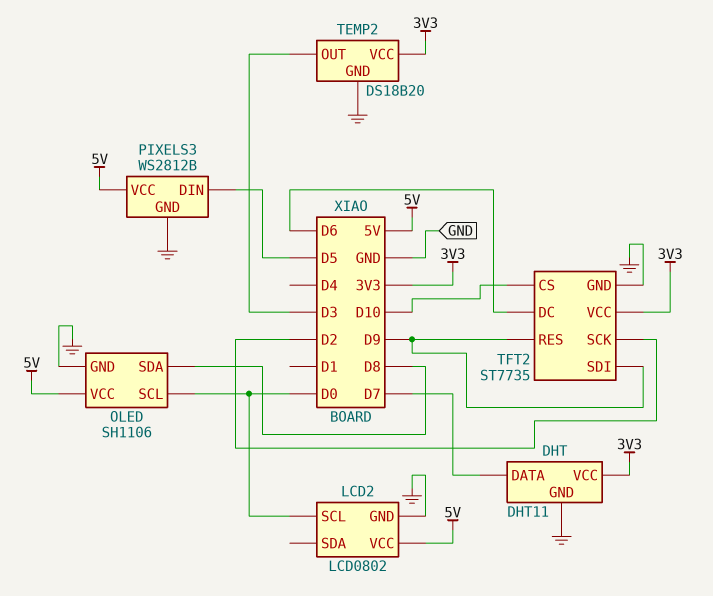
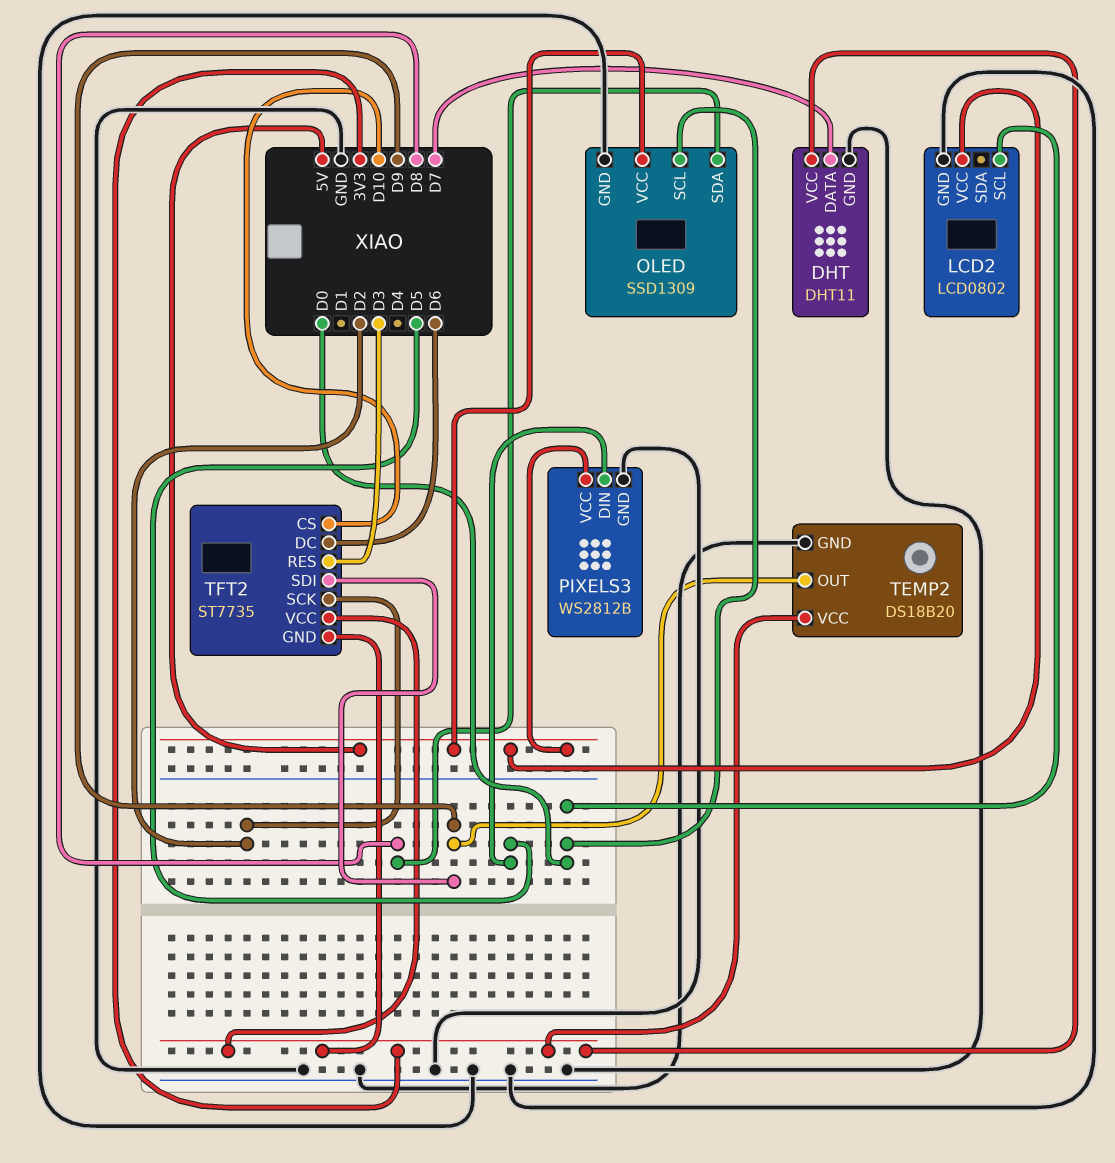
OLED: SH1106 -> SSD1309
TEMP2 pin OUT: D3 -> D9
TFT2 pin GND: GND -> 3V3
TFT2 pin RES: D9 -> D3

